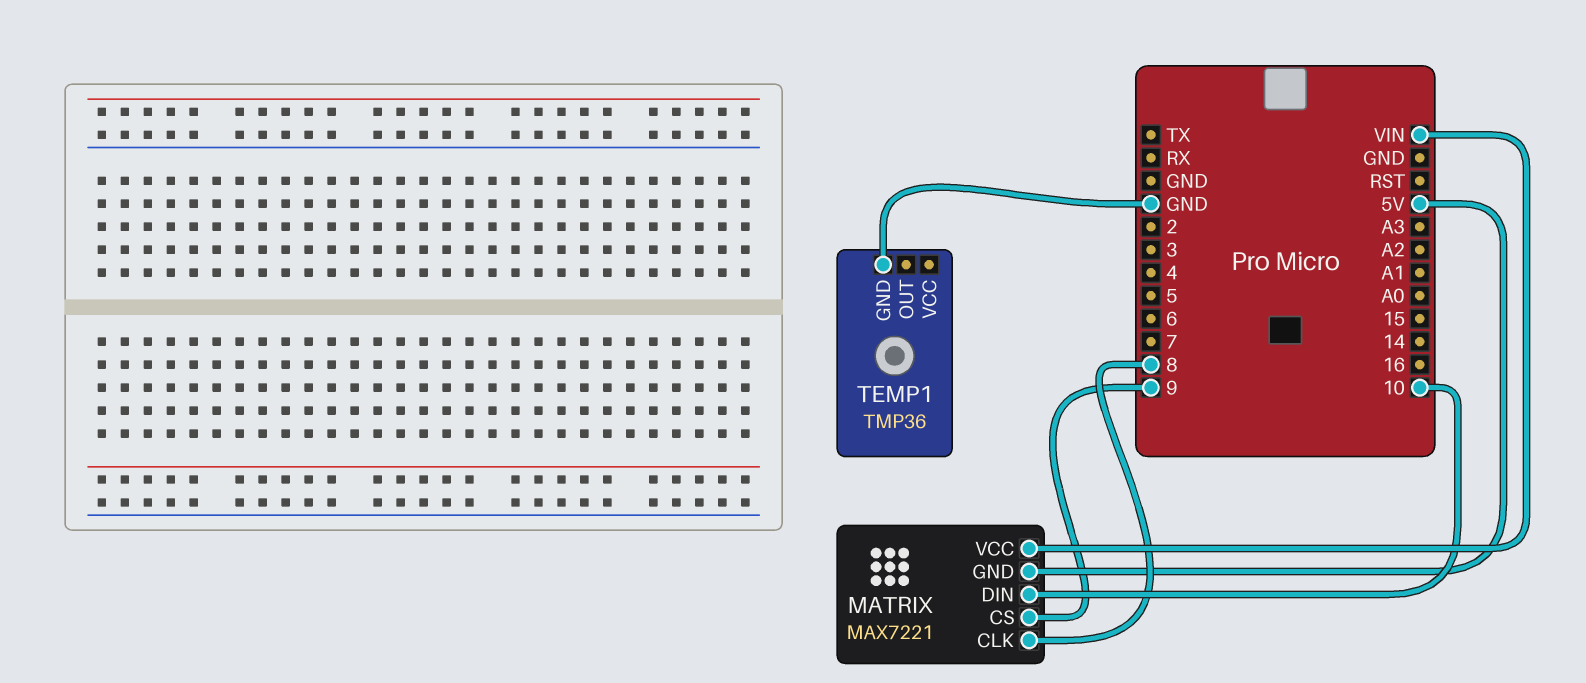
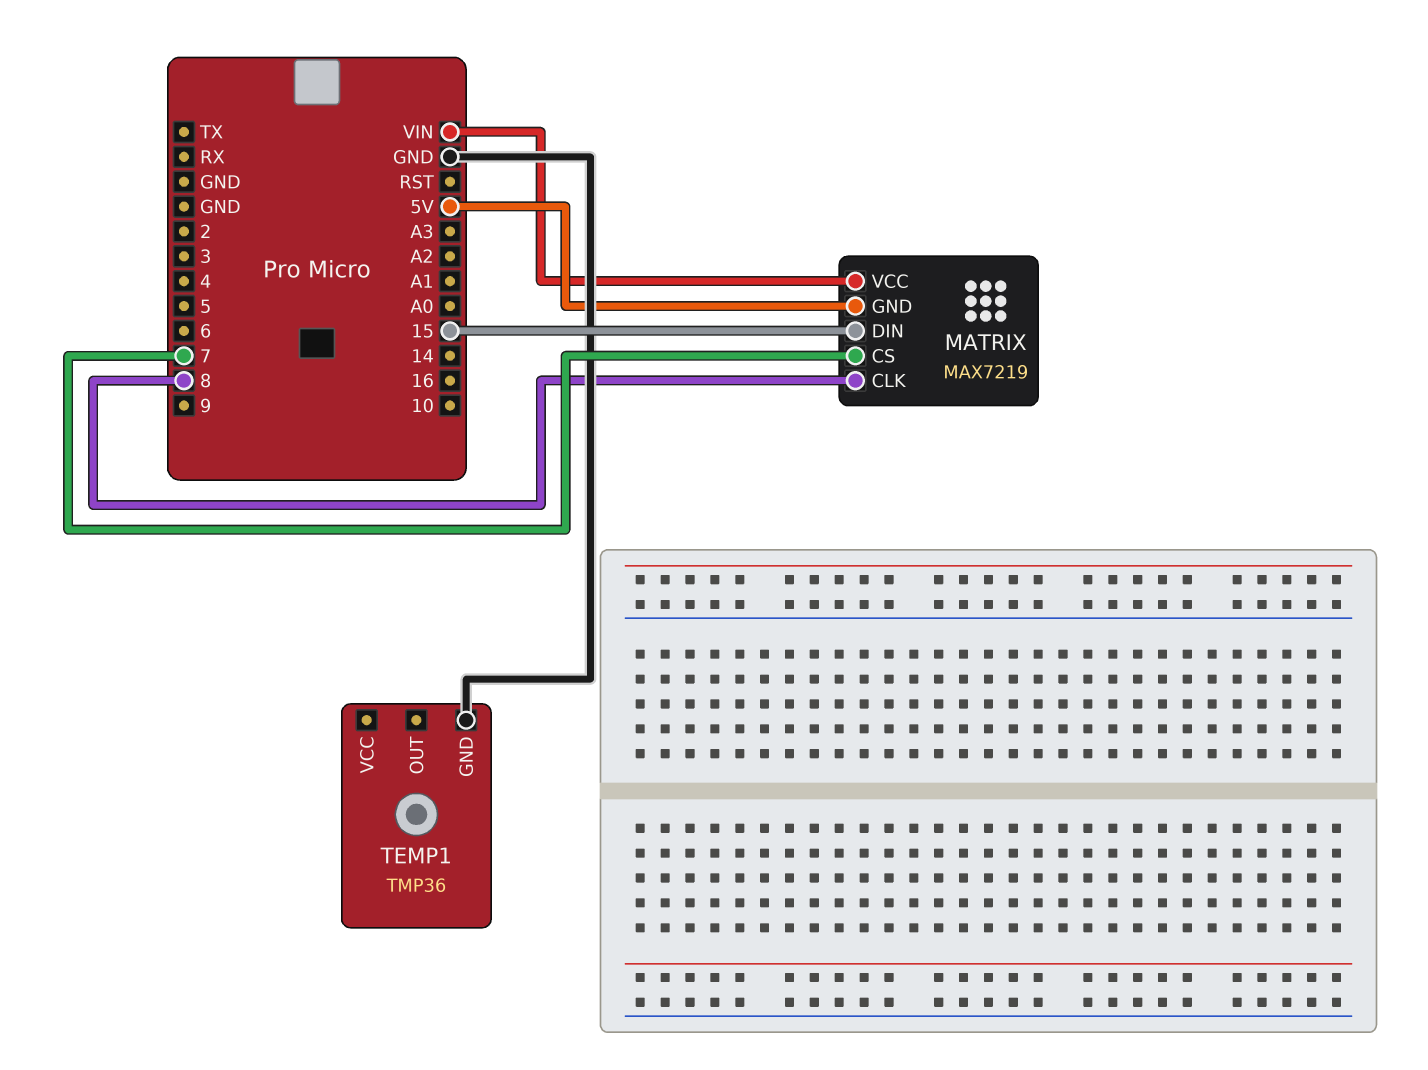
MATRIX: MAX7221 -> MAX7219
MATRIX pin CS: 9 -> 7
MATRIX pin DIN: 10 -> 15

